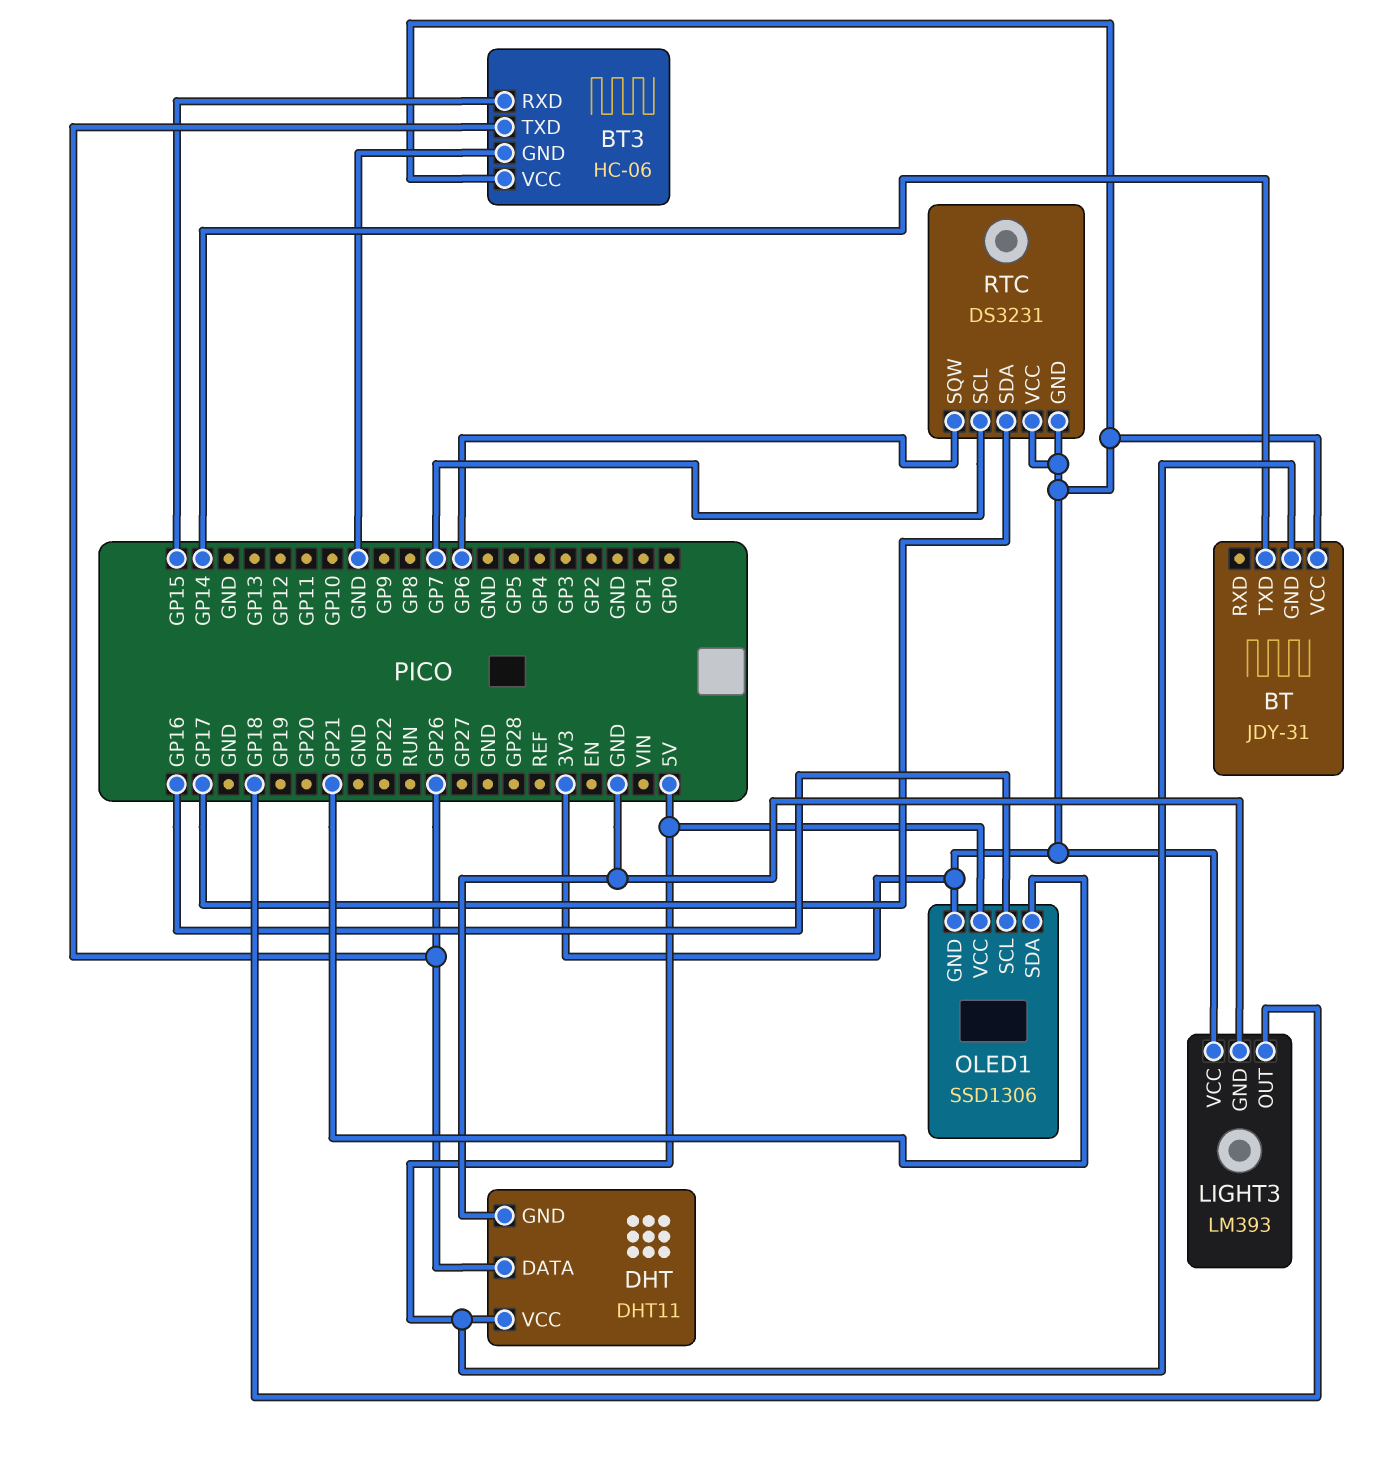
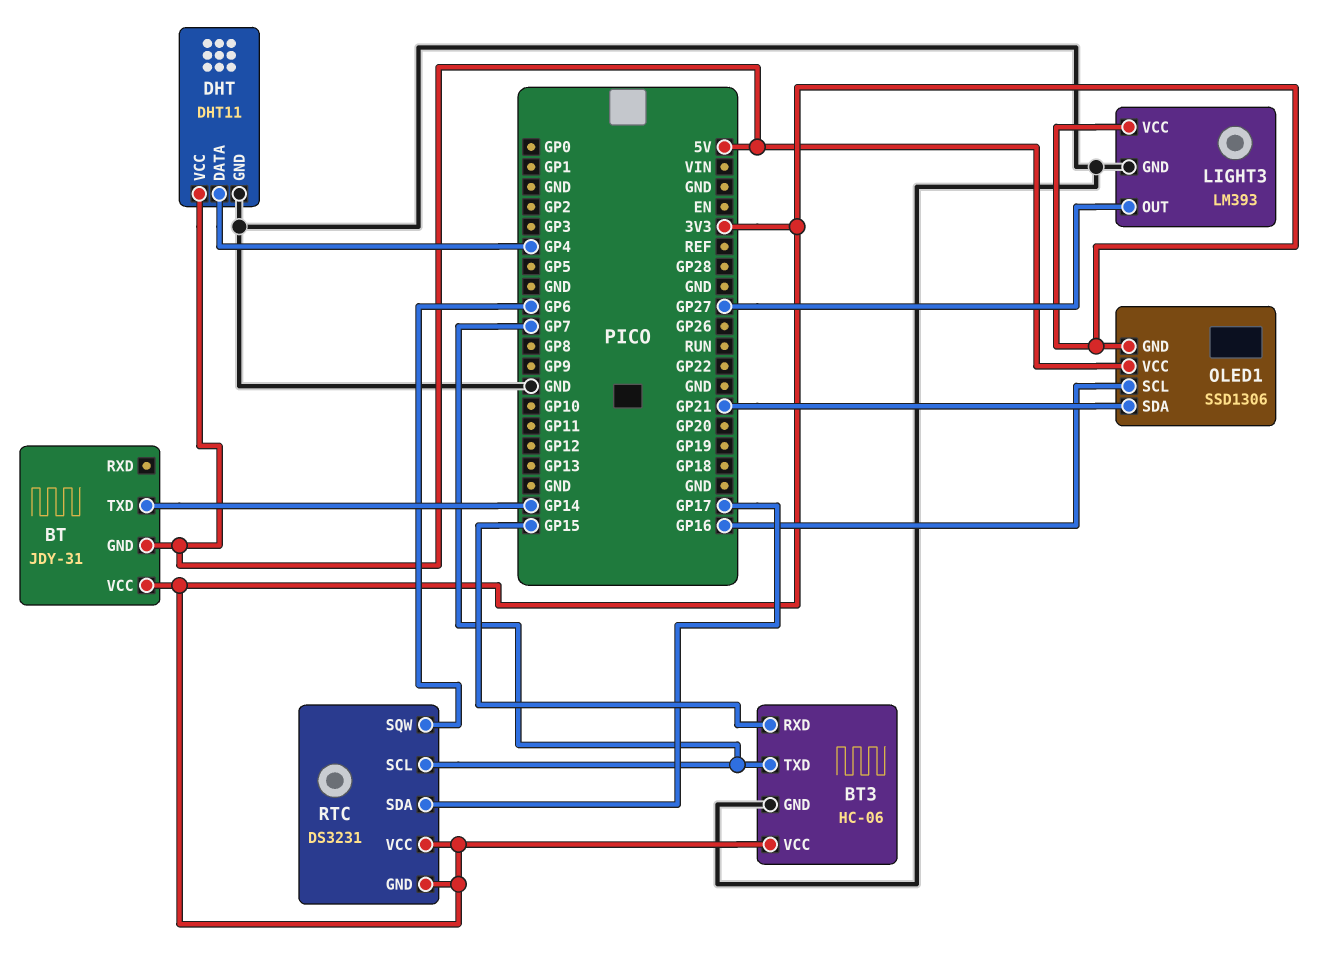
BT3 pin TXD: GP26 -> GP7
DHT pin DATA: GP26 -> GP4
LIGHT3 pin OUT: GP18 -> GP27

